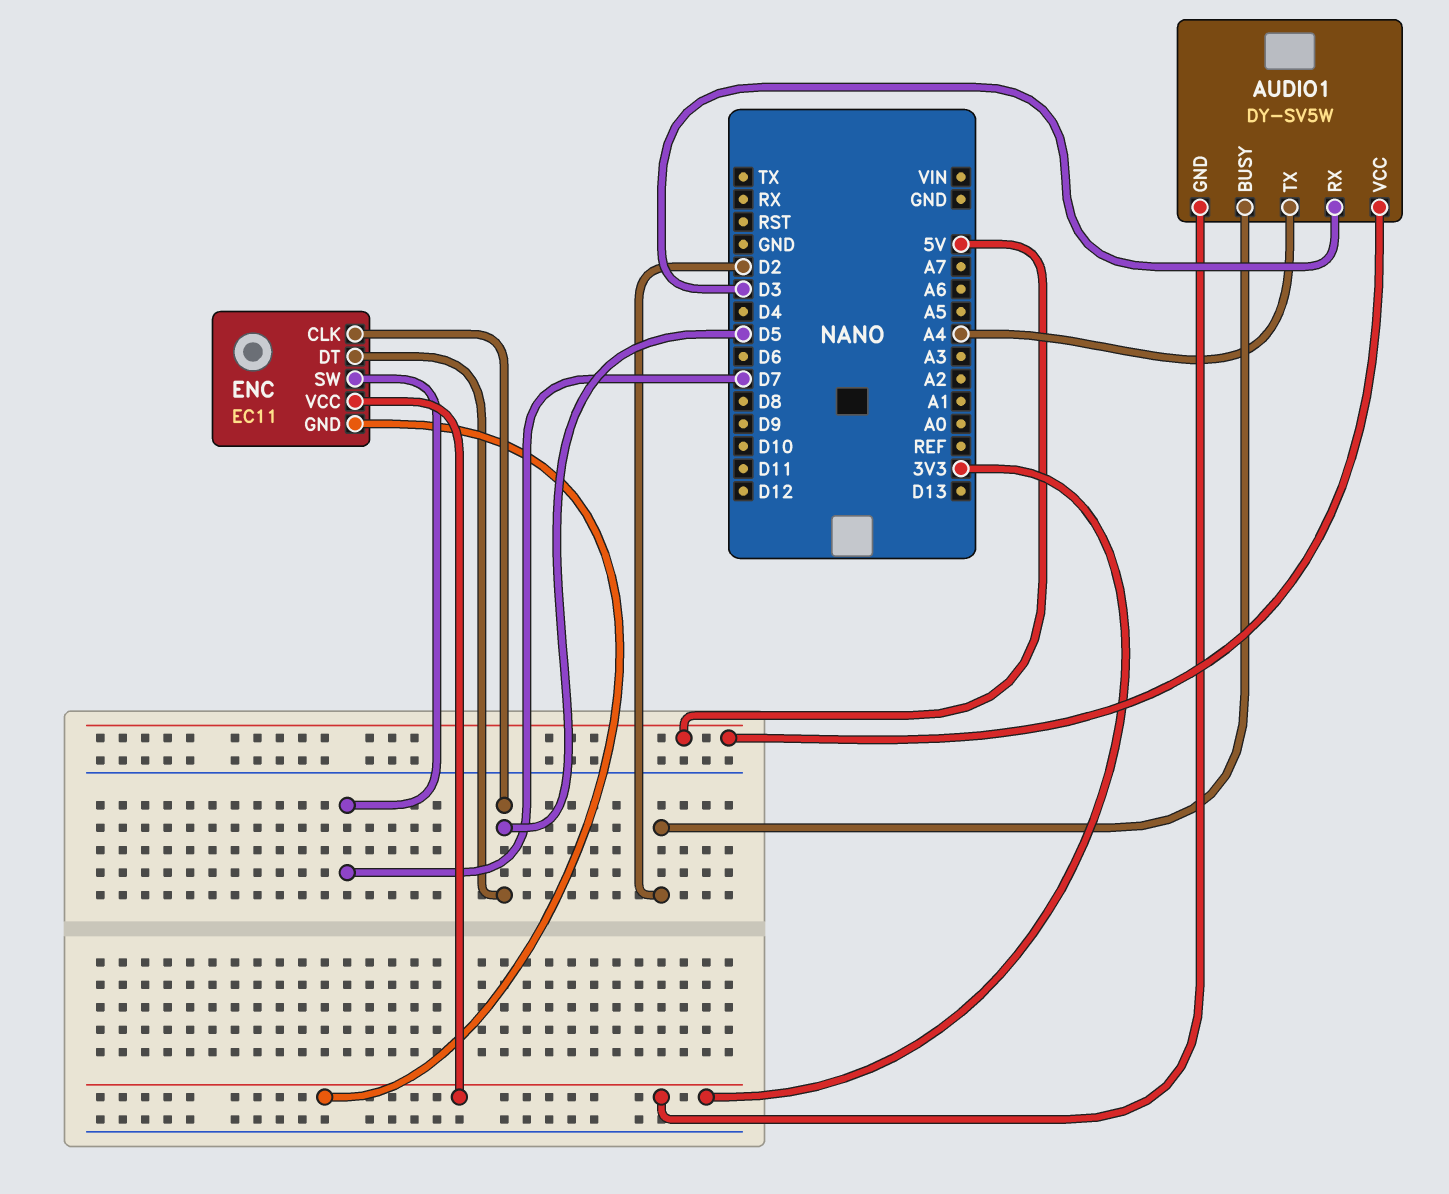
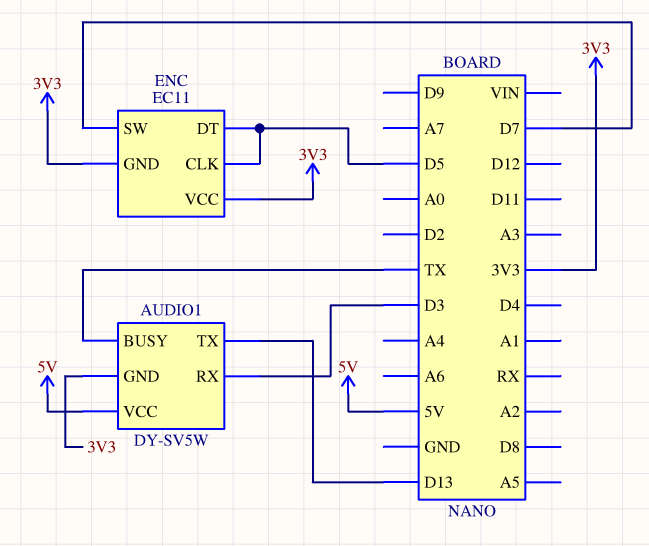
AUDIO1 pin BUSY: D2 -> TX
AUDIO1 pin TX: A4 -> D13

